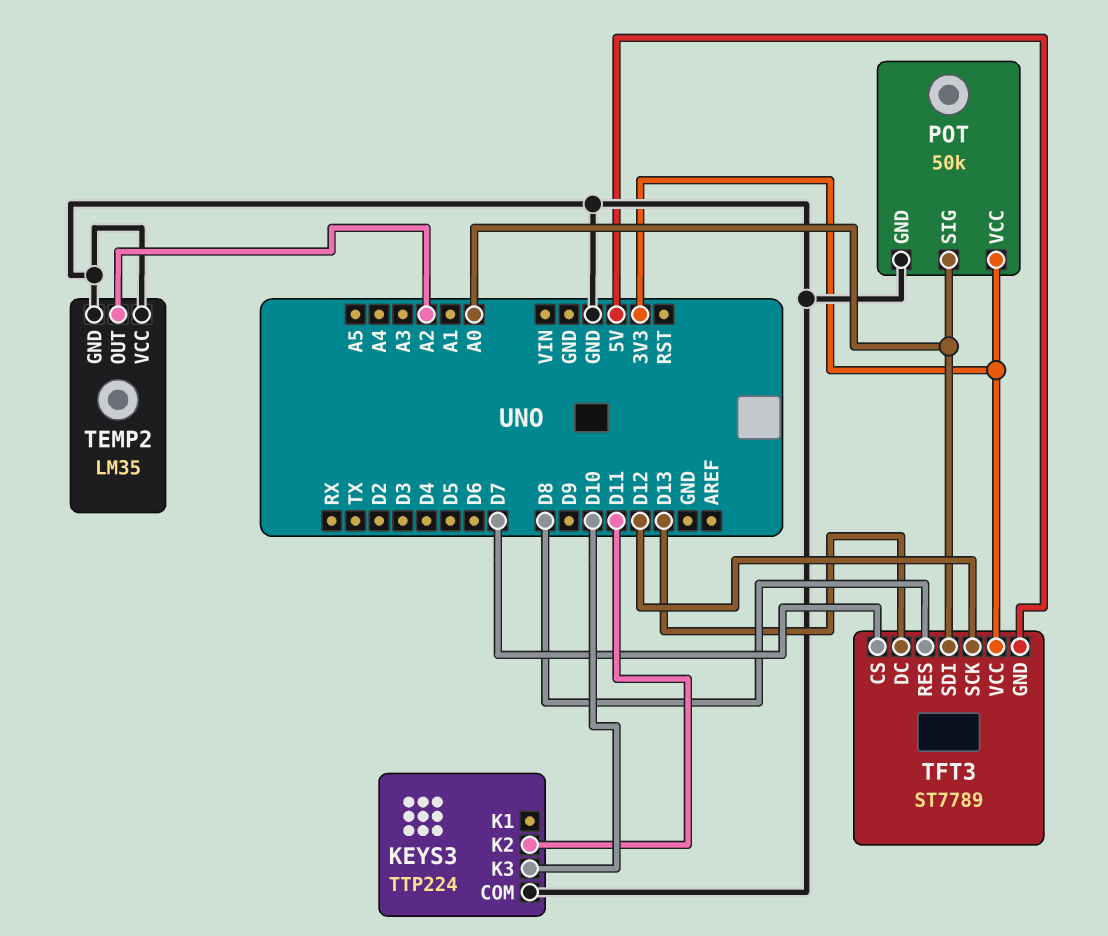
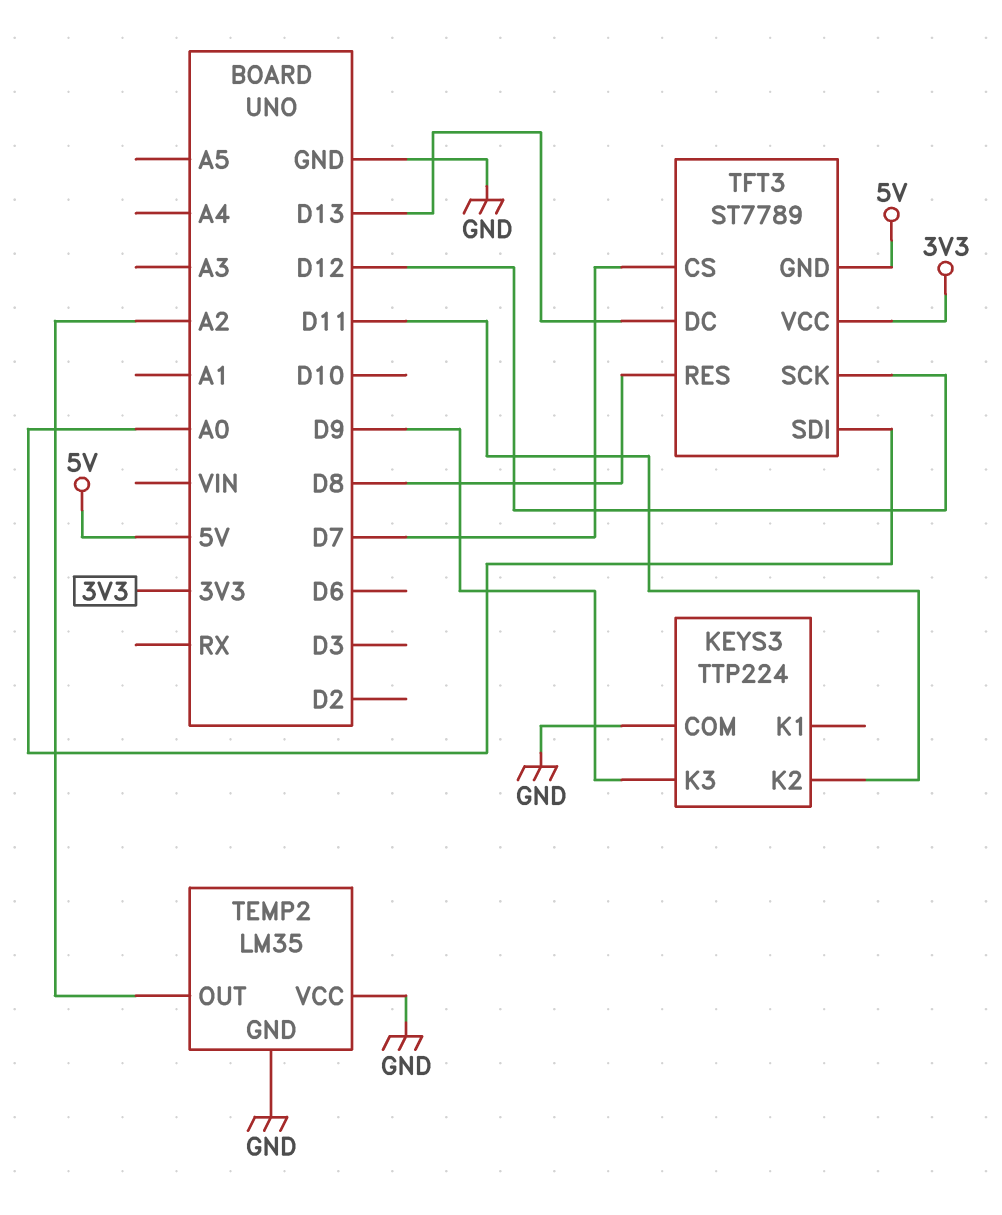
KEYS3 pin K3: D10 -> D9
POT: 50k -> none
POT pin GND: GND -> none
POT pin SIG: A0 -> none
POT pin VCC: 3V3 -> none

